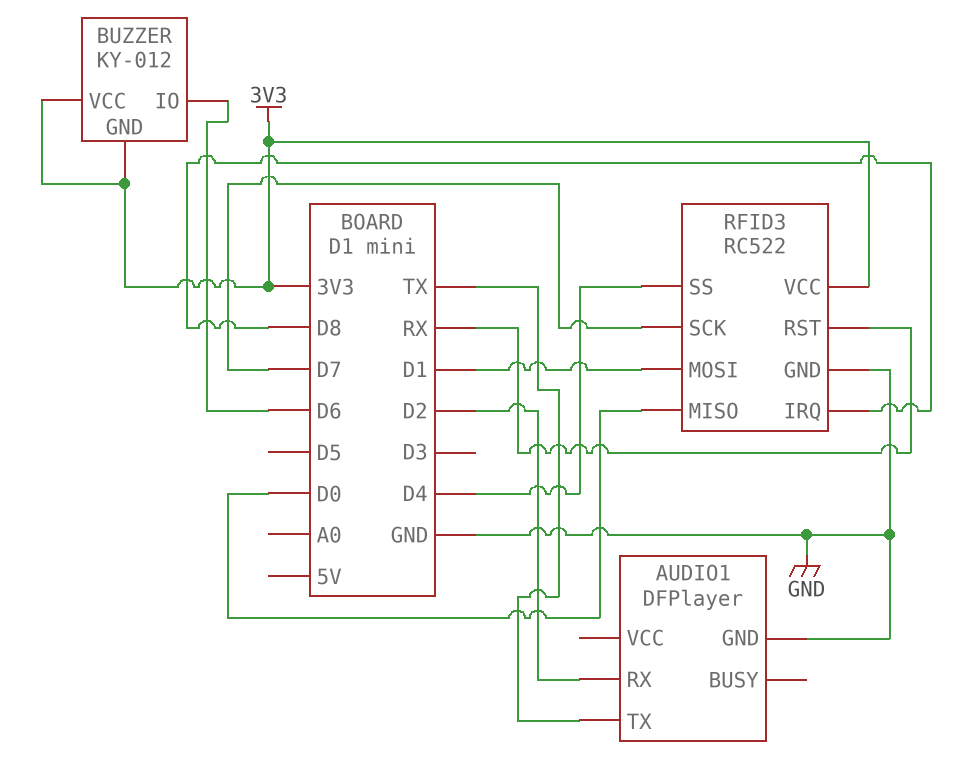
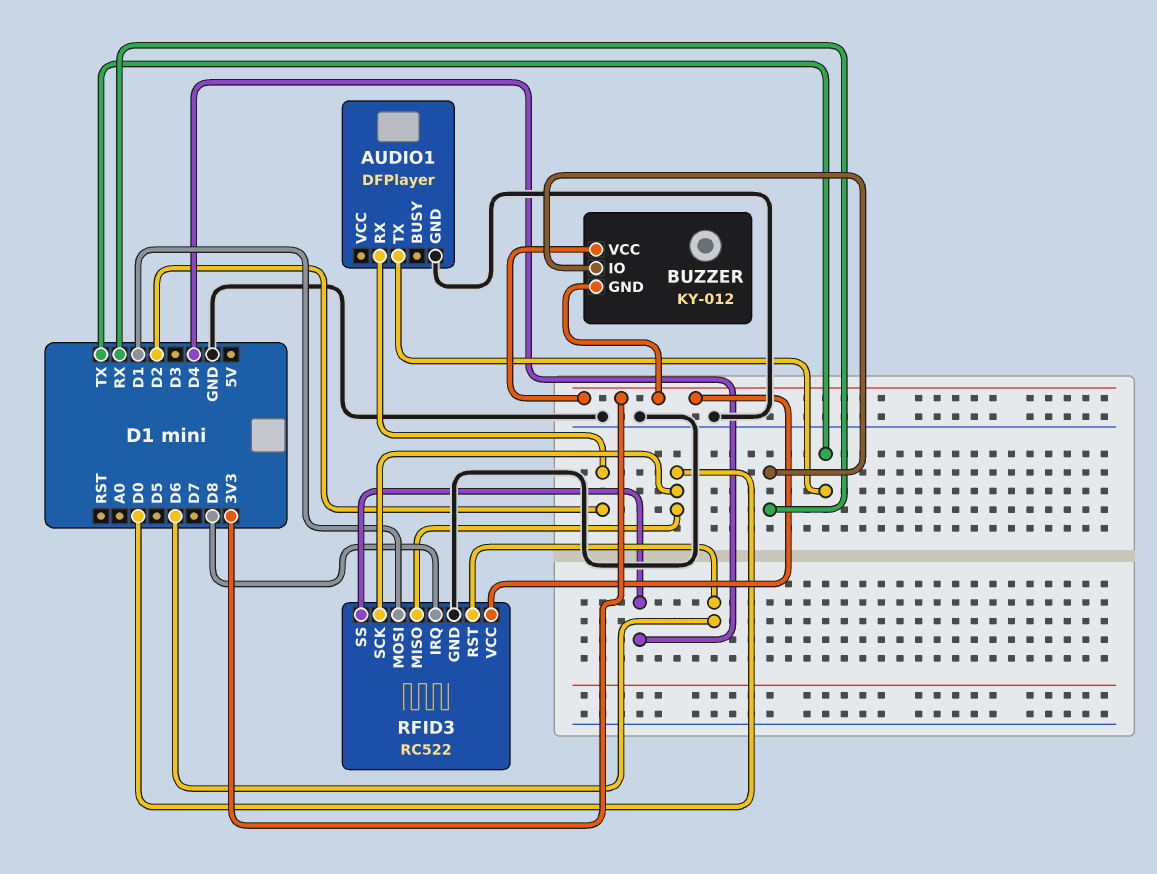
BUZZER pin IO: D6 -> RX
RFID3 pin RST: RX -> D6
RFID3 pin SCK: D7 -> D0

